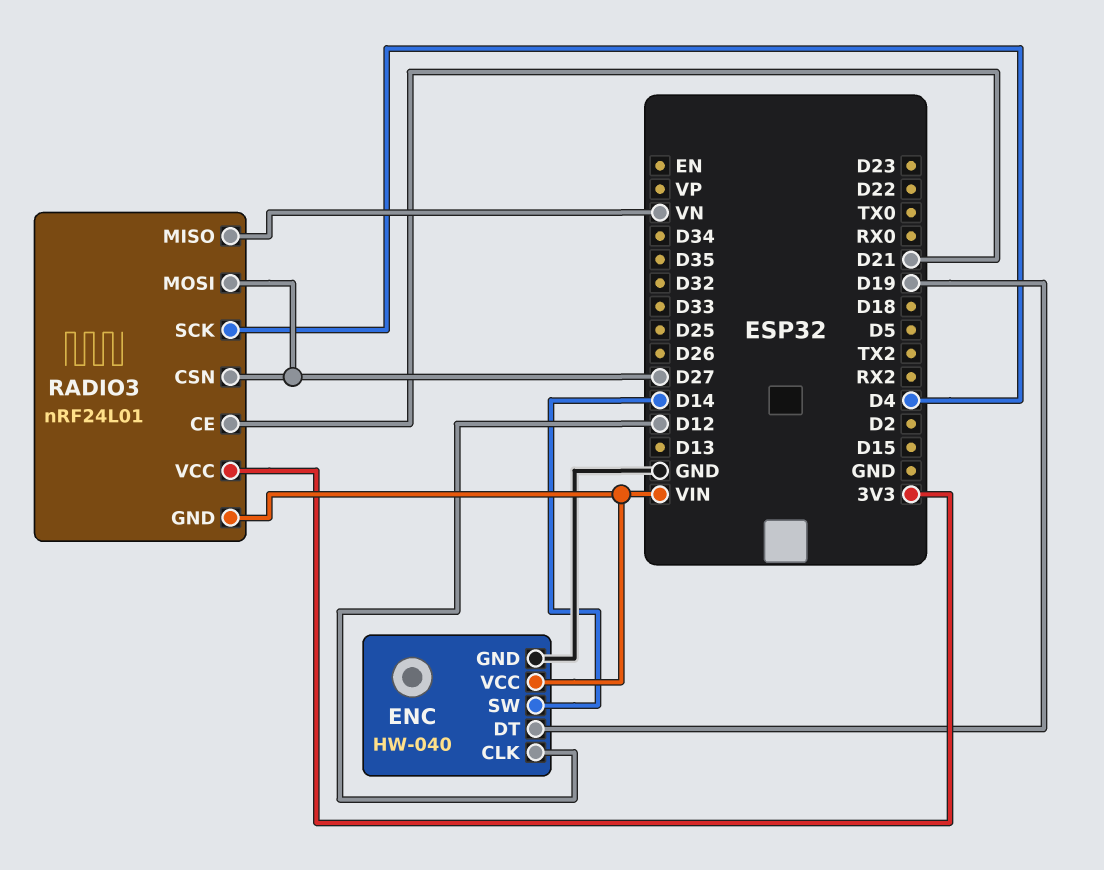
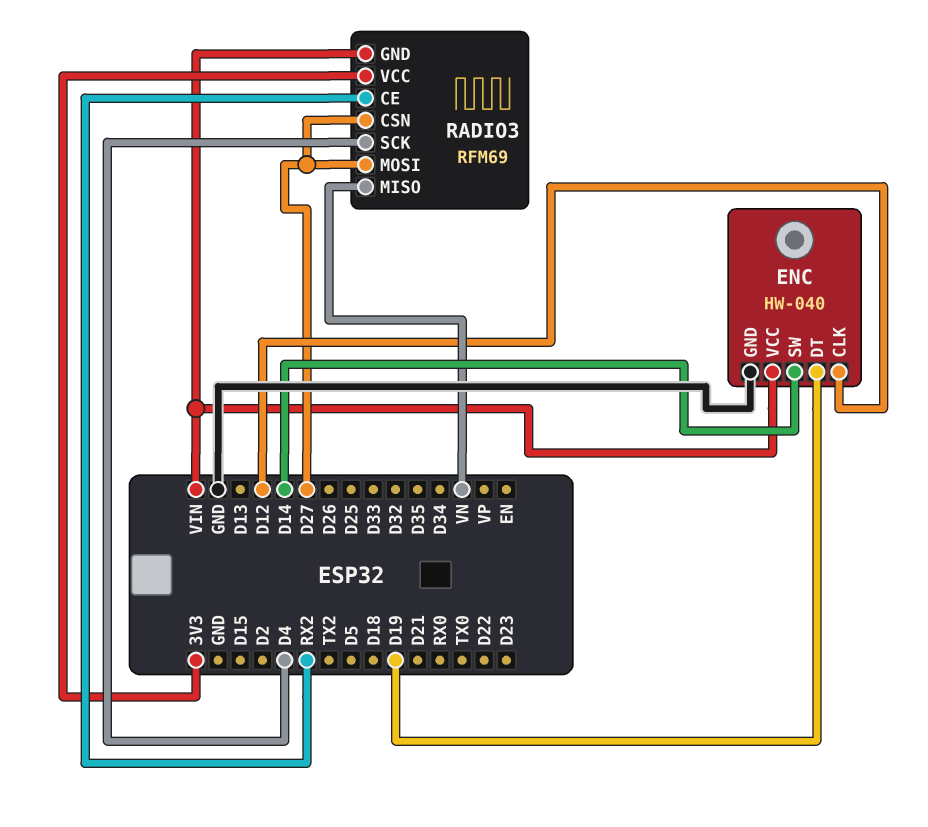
RADIO3: nRF24L01 -> RFM69
RADIO3 pin CE: D21 -> RX2

